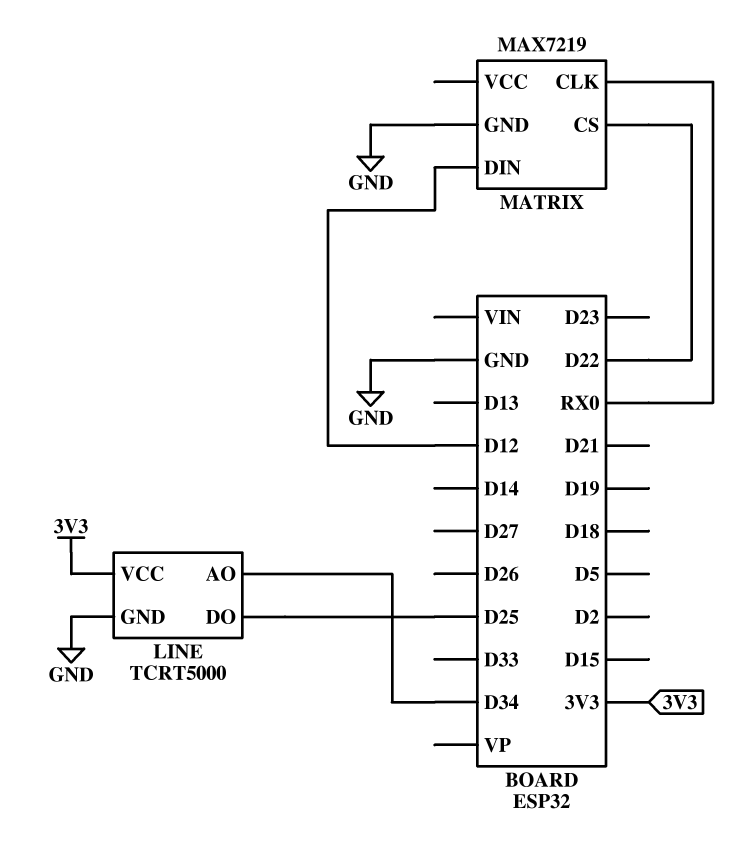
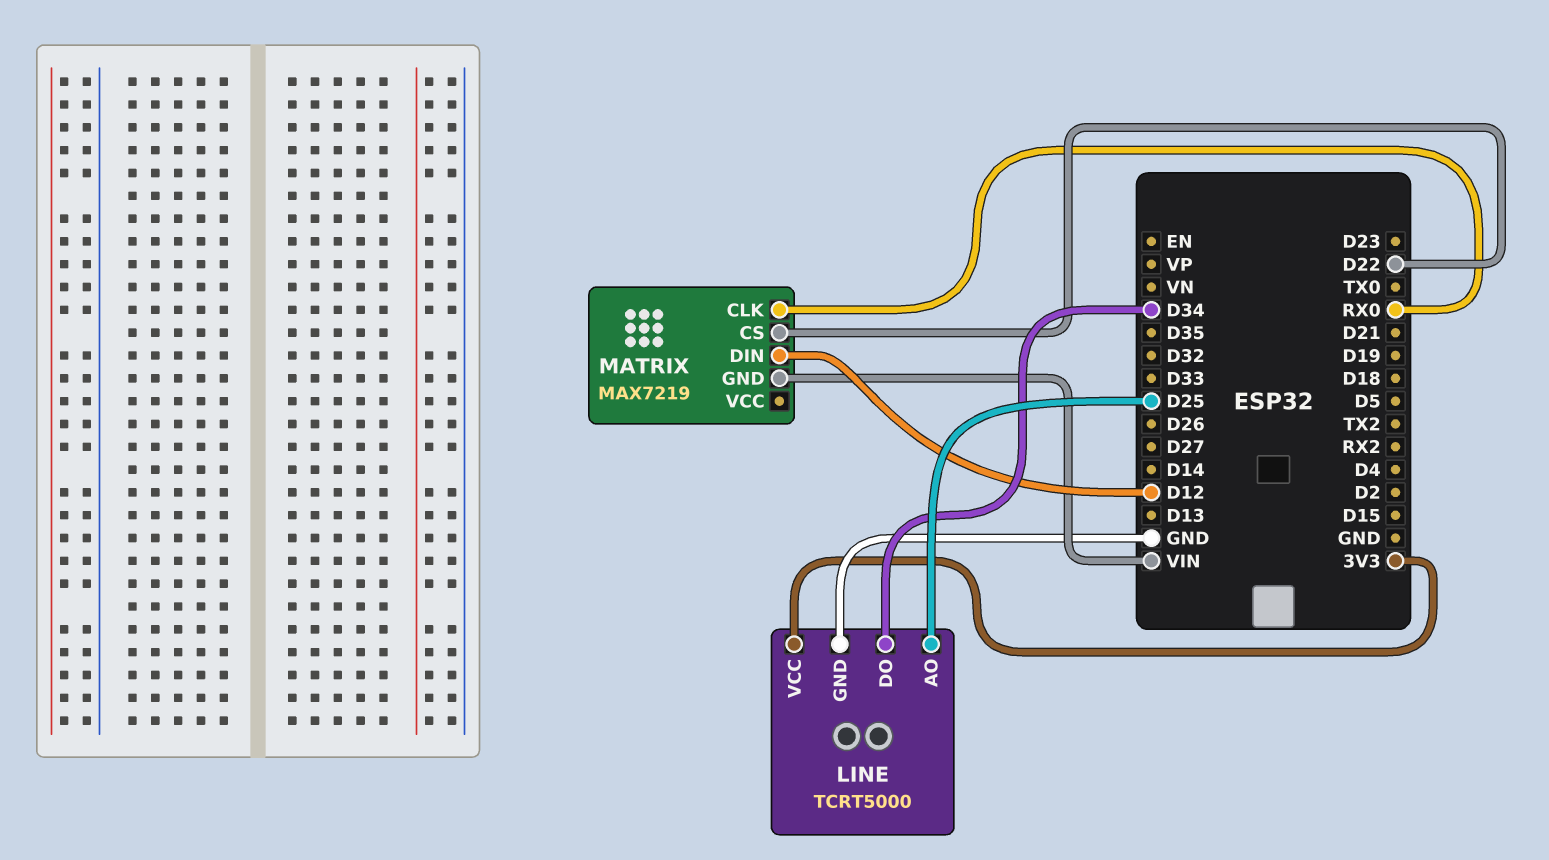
LINE pin AO: D34 -> D25
LINE pin DO: D25 -> D34
MATRIX pin GND: GND -> VIN

